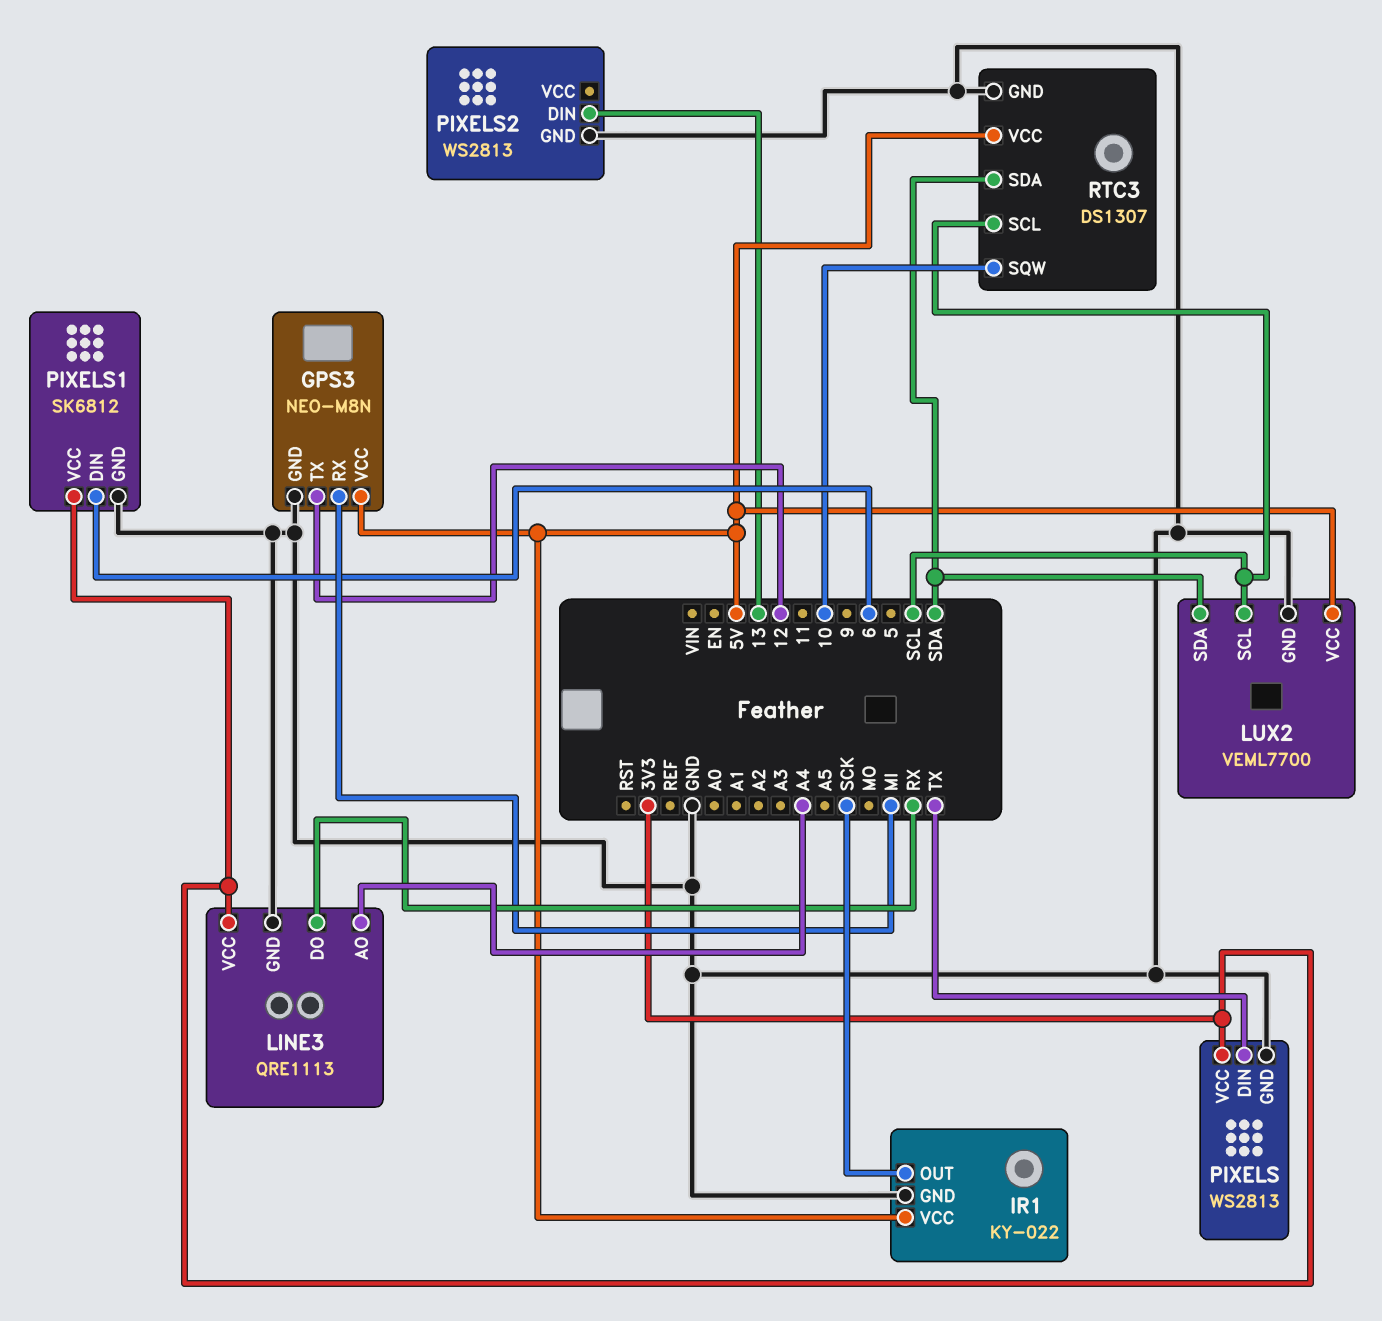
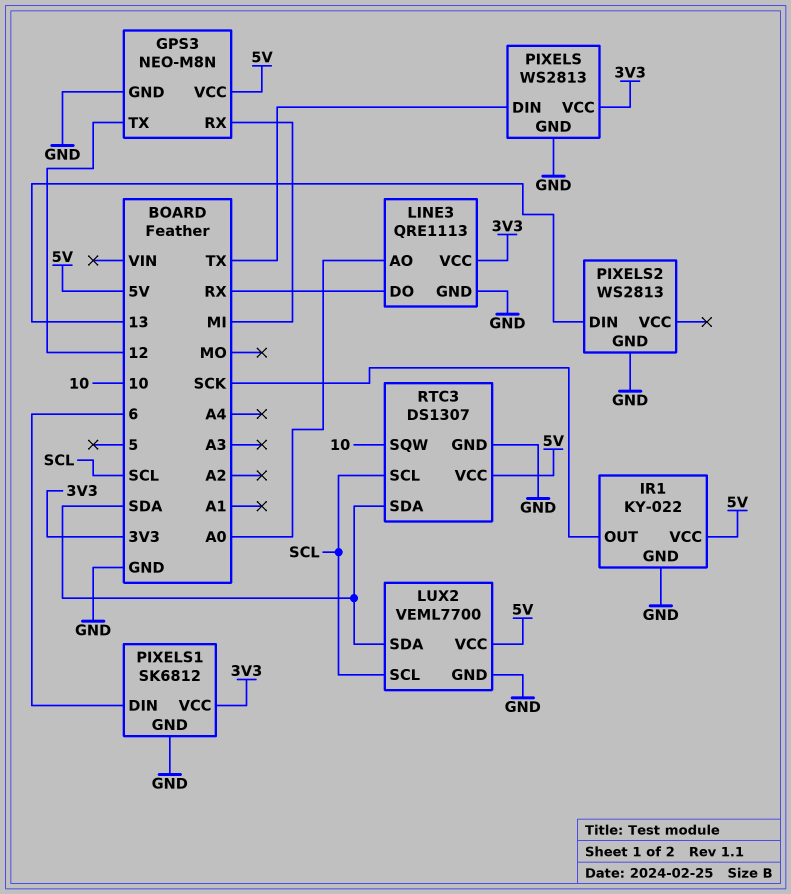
LINE3 pin AO: A4 -> A0

